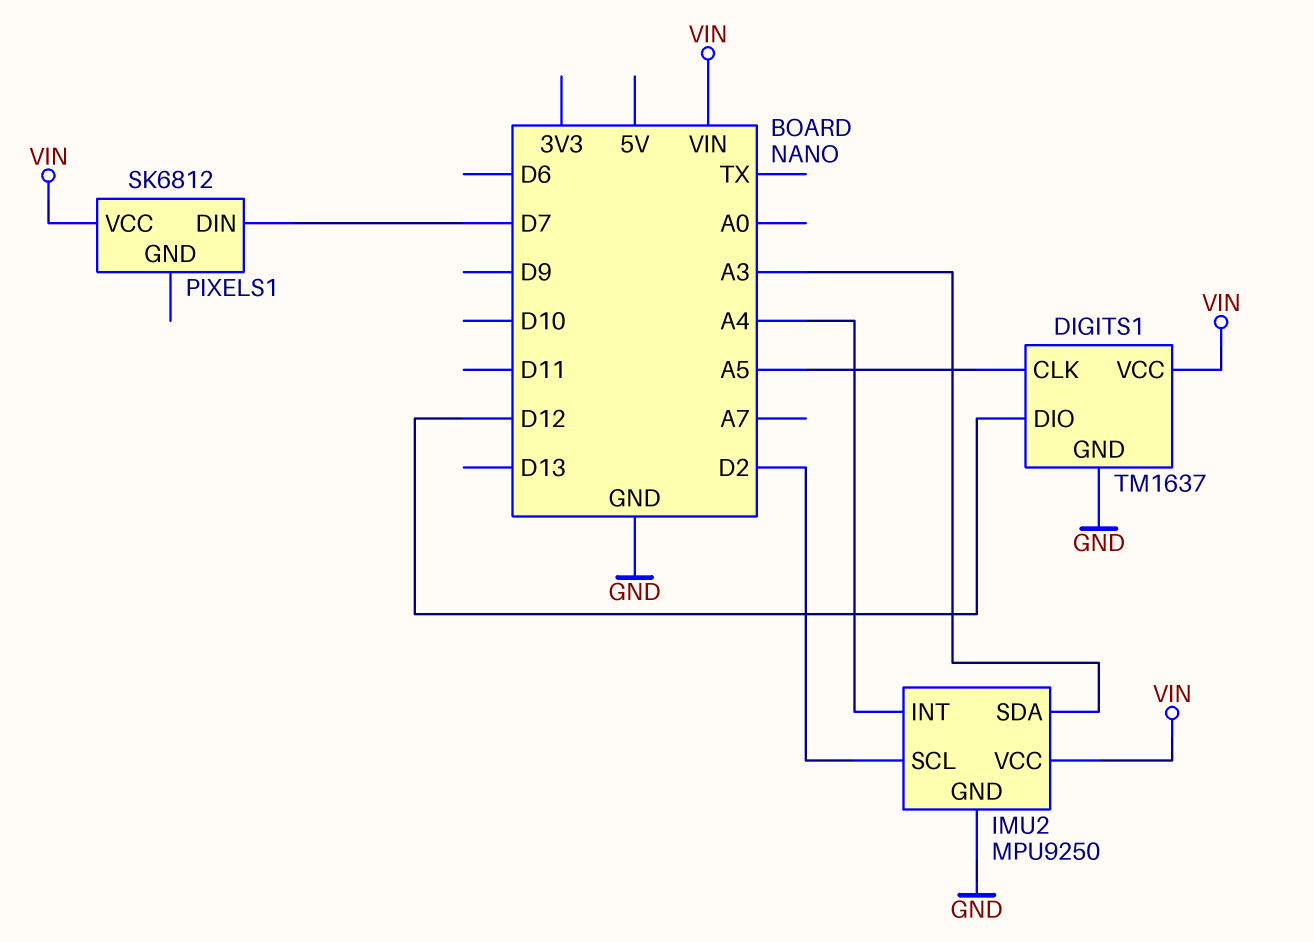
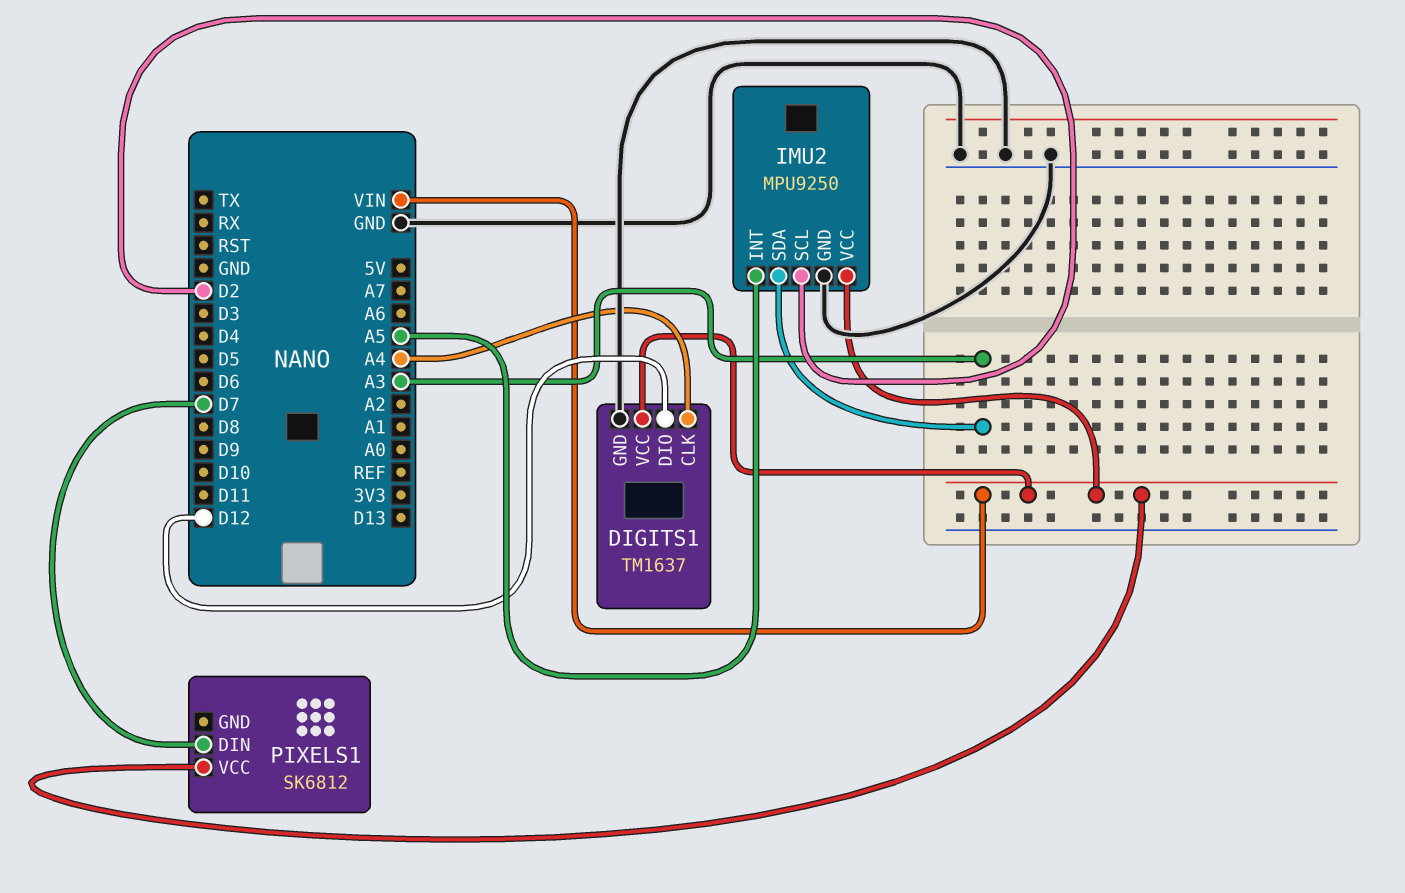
DIGITS1 pin CLK: A5 -> A4
IMU2 pin INT: A4 -> A5

